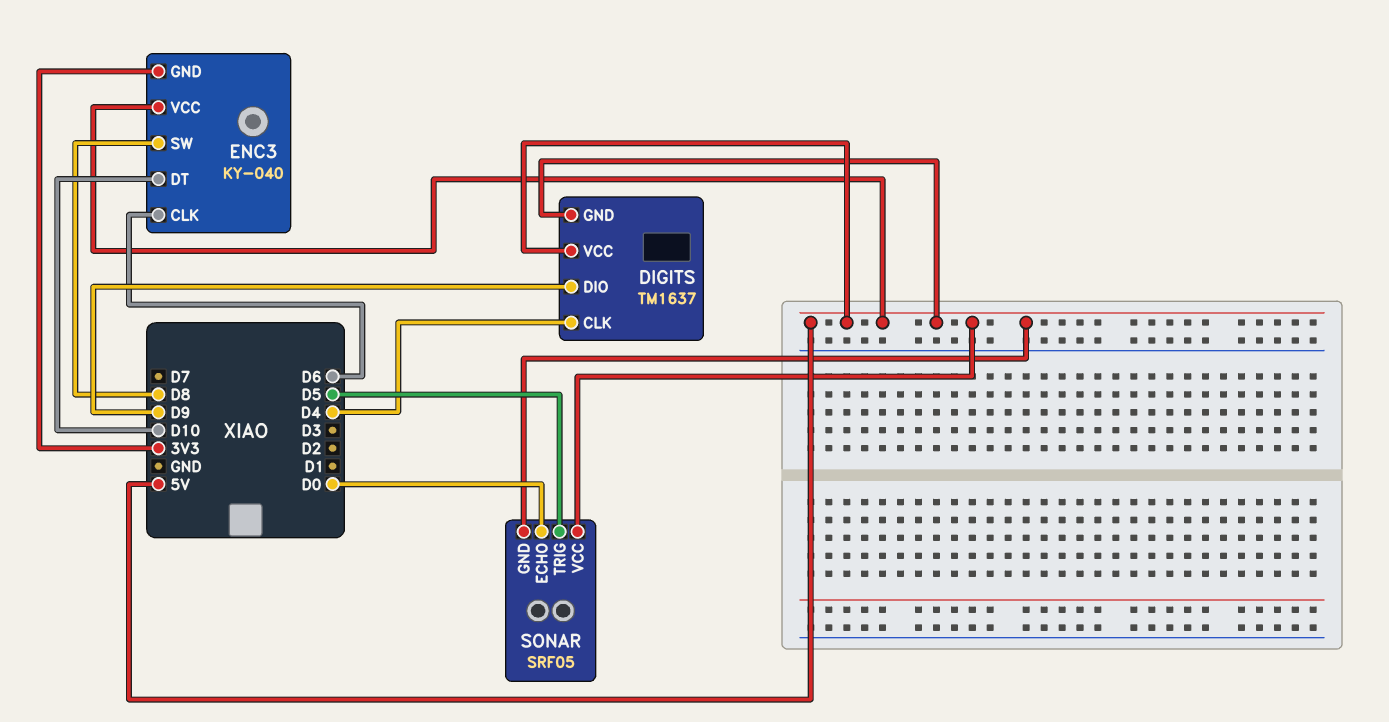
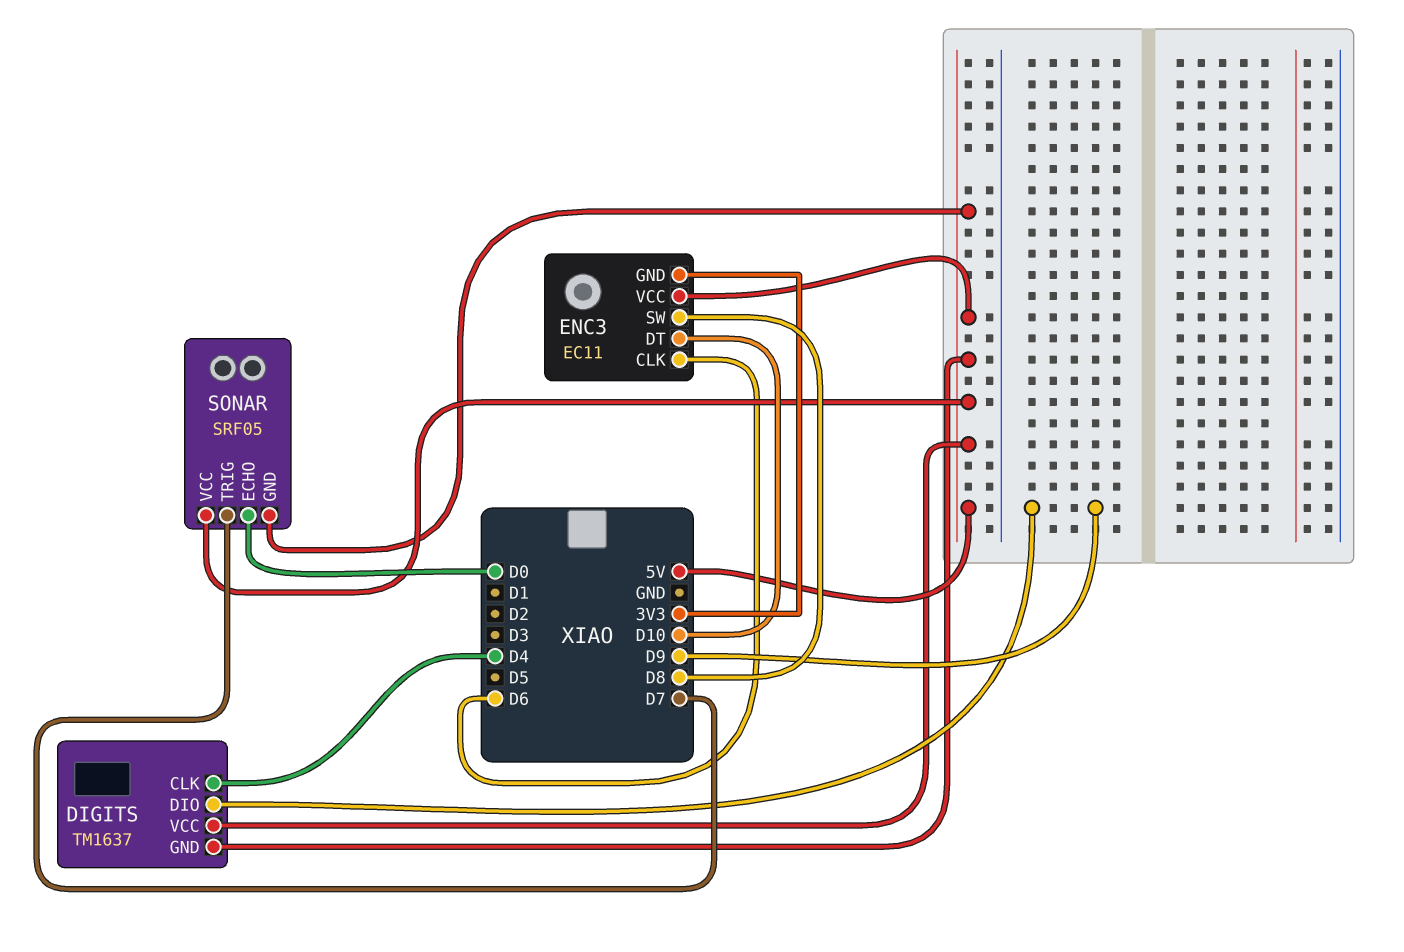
ENC3: KY-040 -> EC11
SONAR pin TRIG: D5 -> D7

